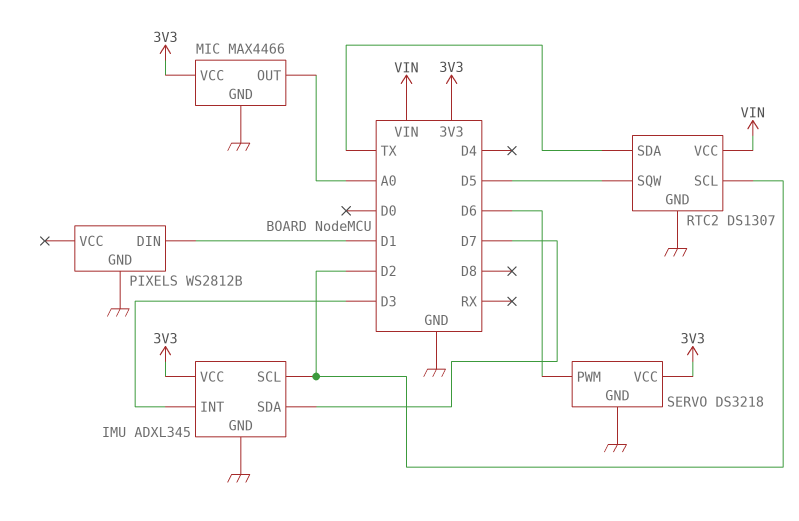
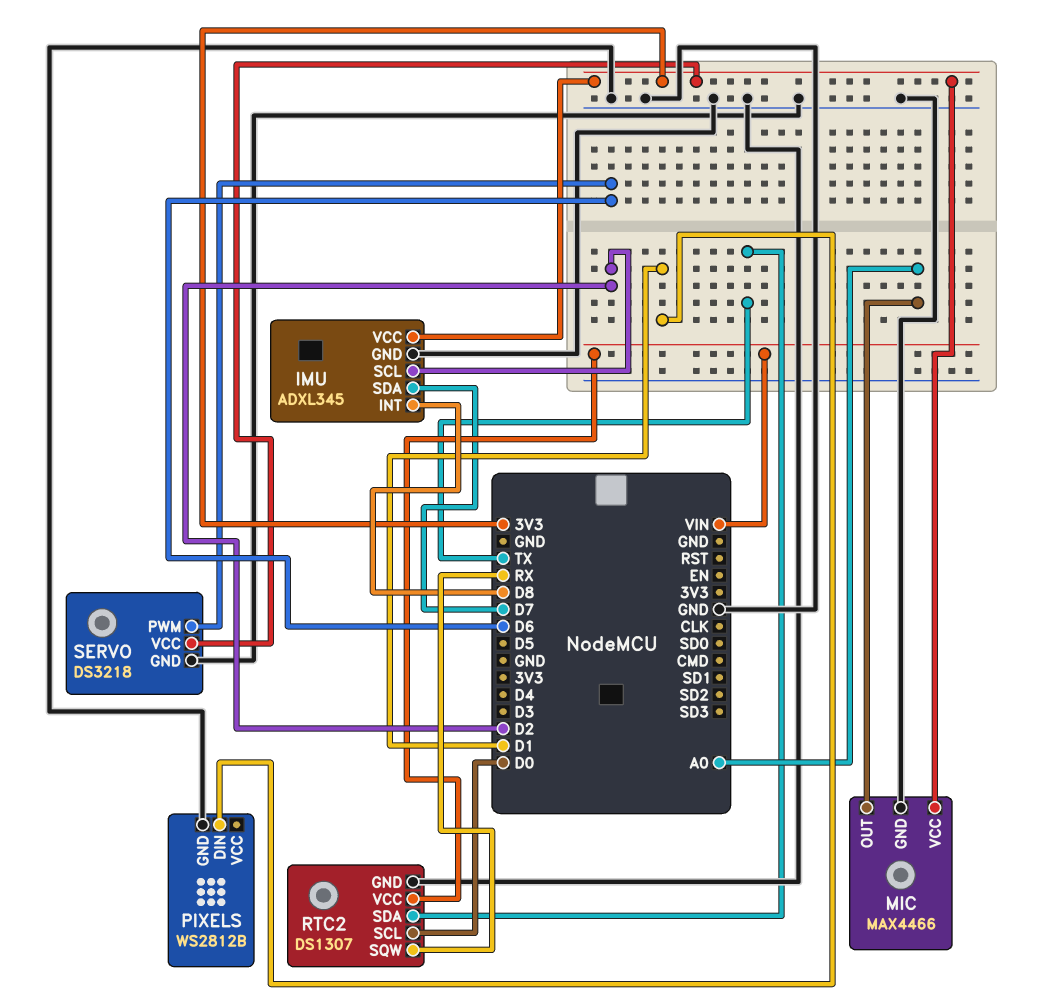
IMU pin INT: D3 -> D8
RTC2 pin SCL: D2 -> D0
RTC2 pin SQW: D5 -> RX

